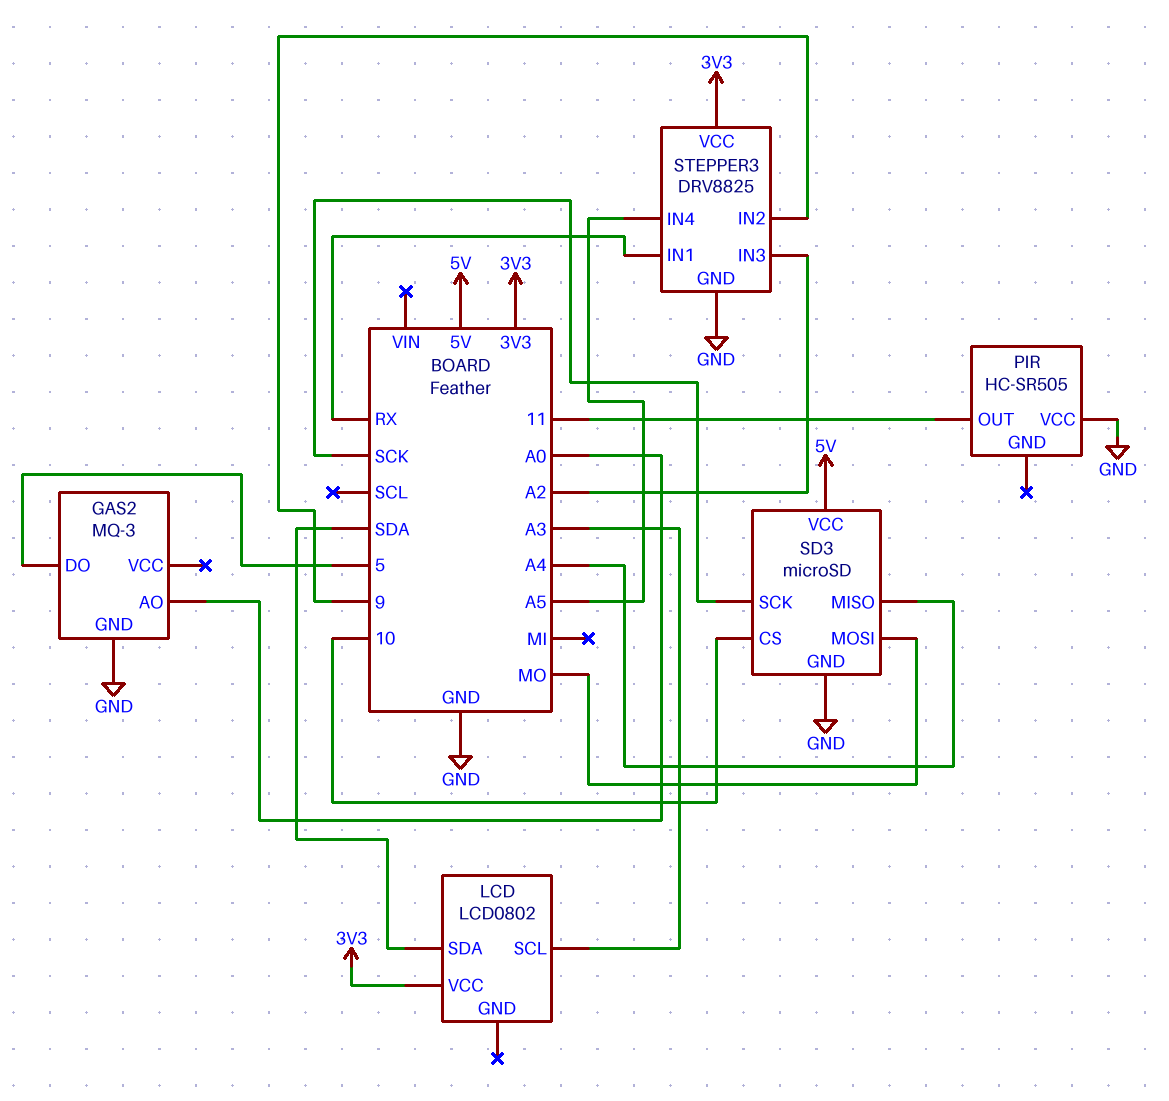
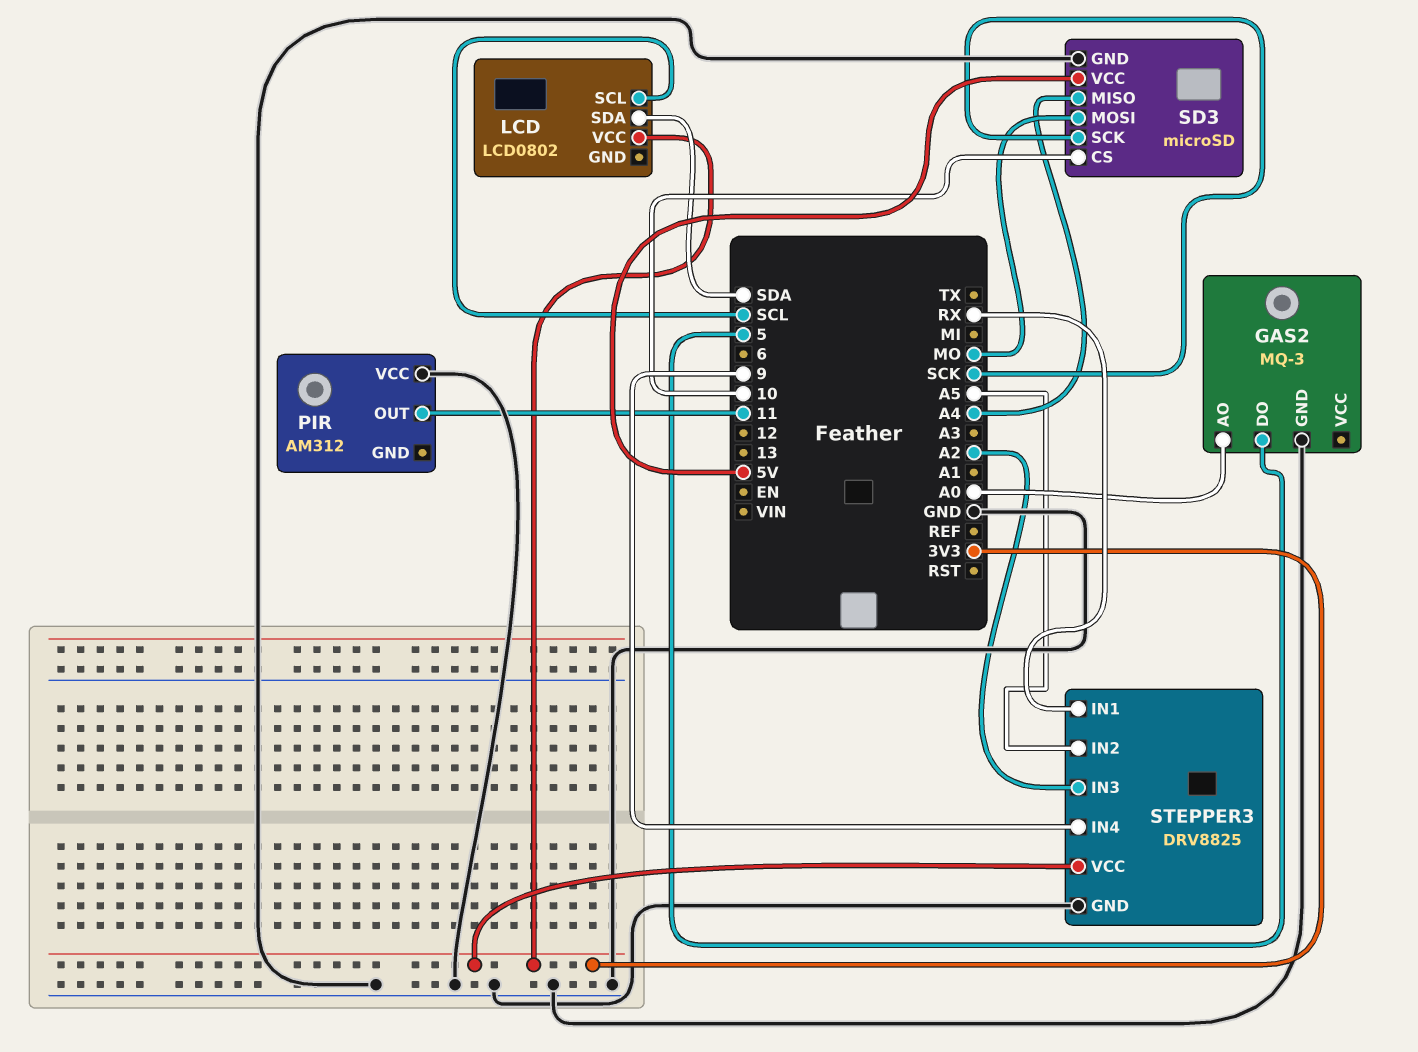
LCD pin SCL: A3 -> SCL
PIR: HC-SR505 -> AM312
STEPPER3 pin IN2: 9 -> A5
STEPPER3 pin IN4: A5 -> 9

